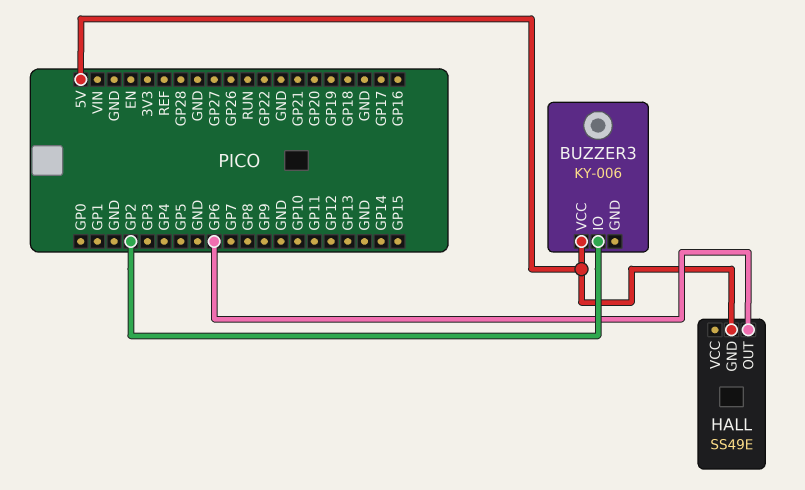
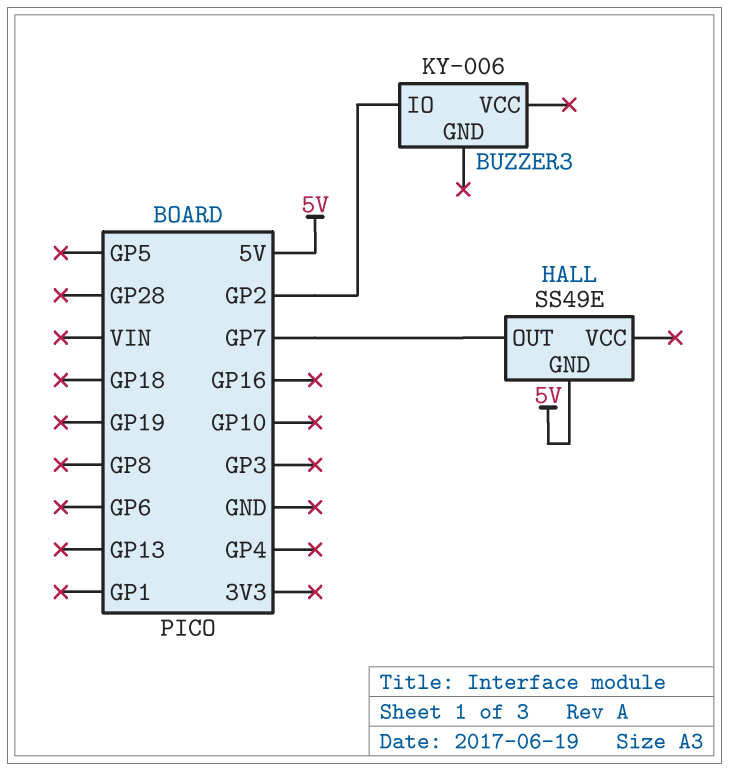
BUZZER3 pin VCC: 5V -> none
HALL pin OUT: GP6 -> GP7

